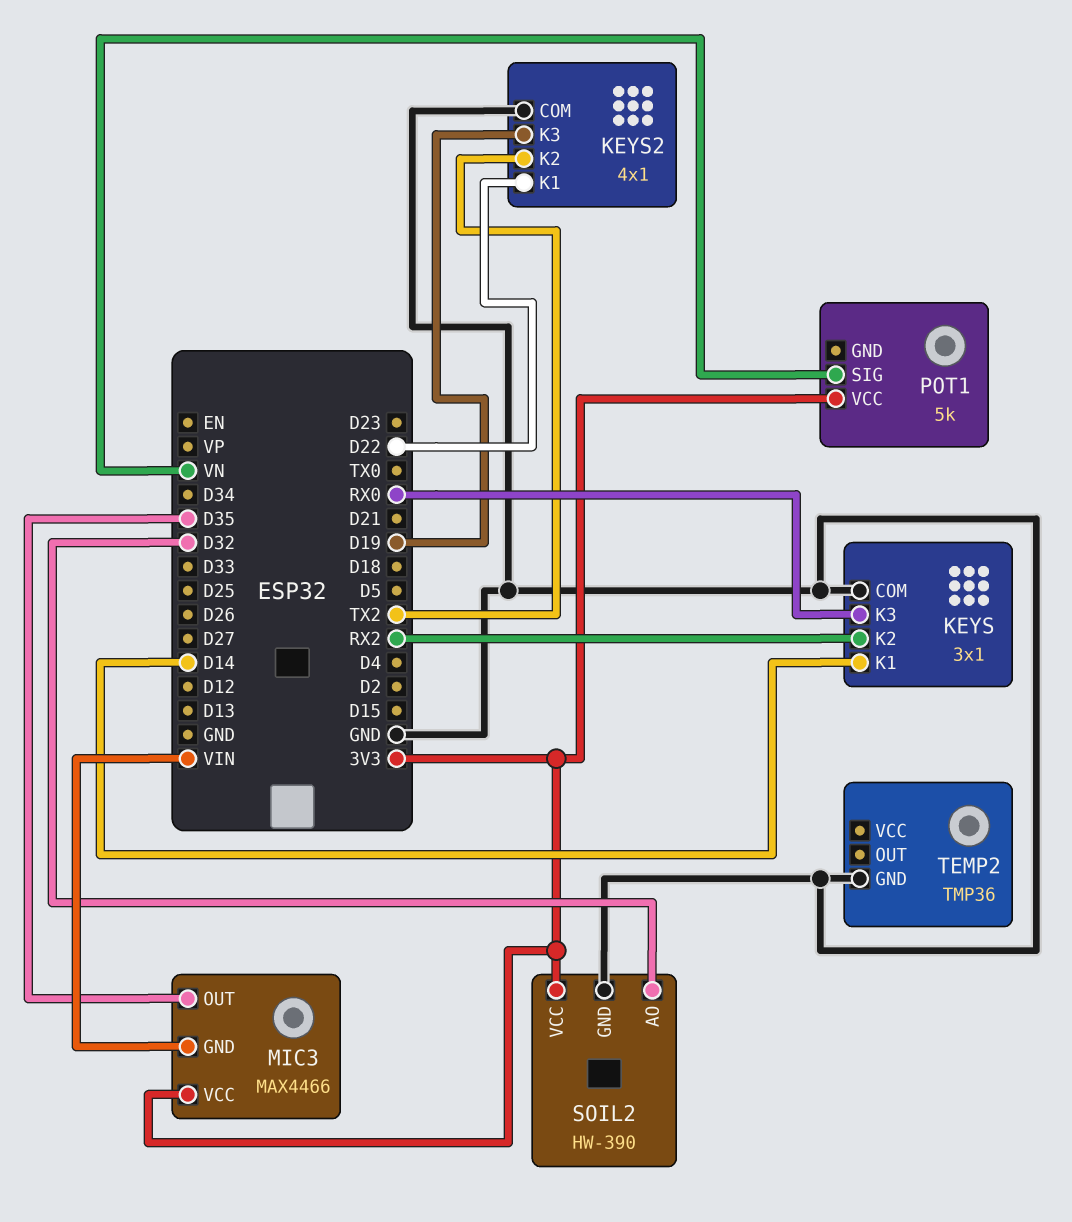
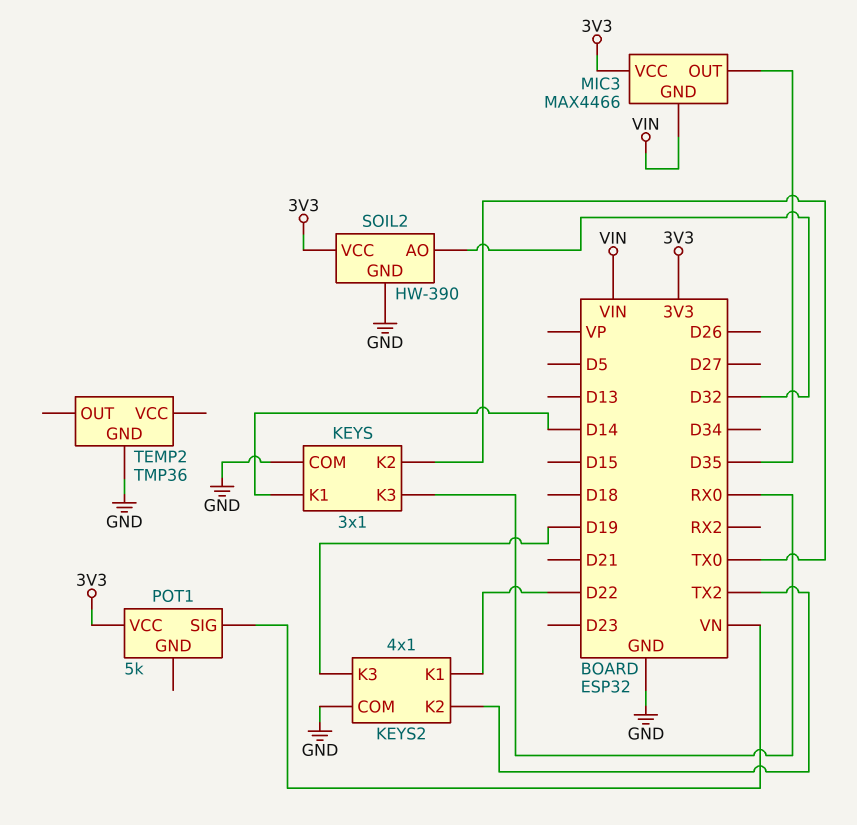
KEYS pin K2: RX2 -> TX0

